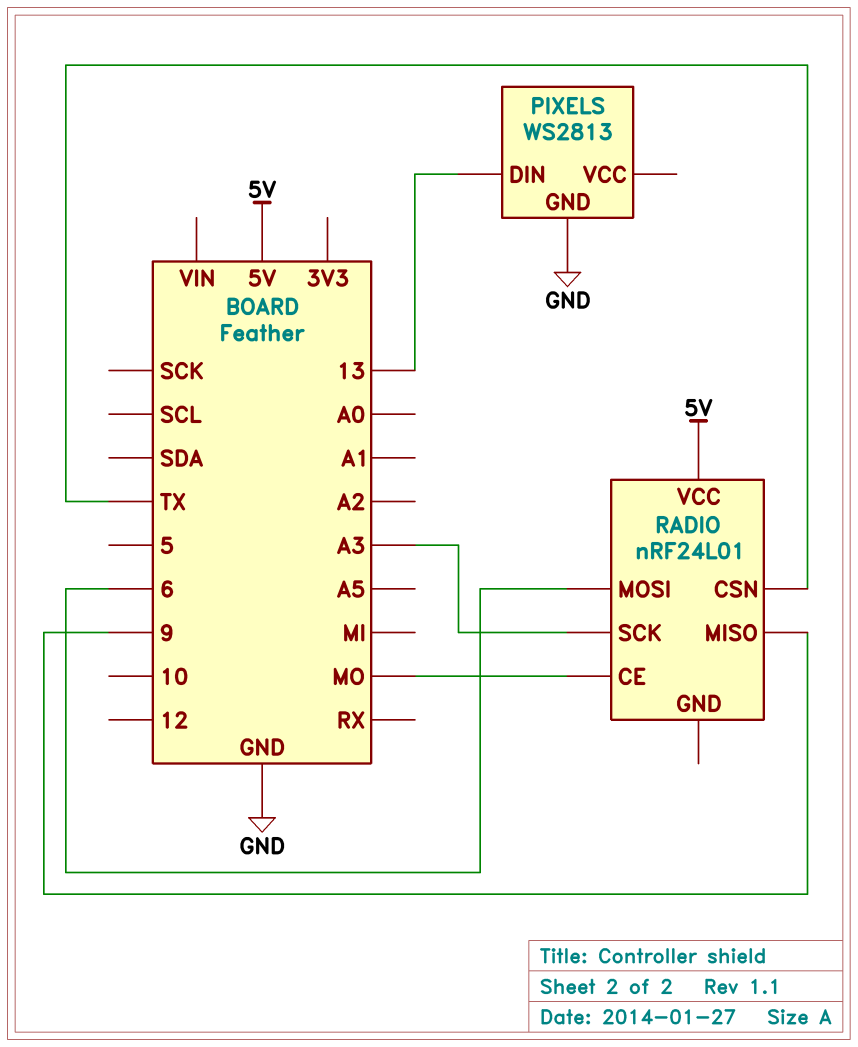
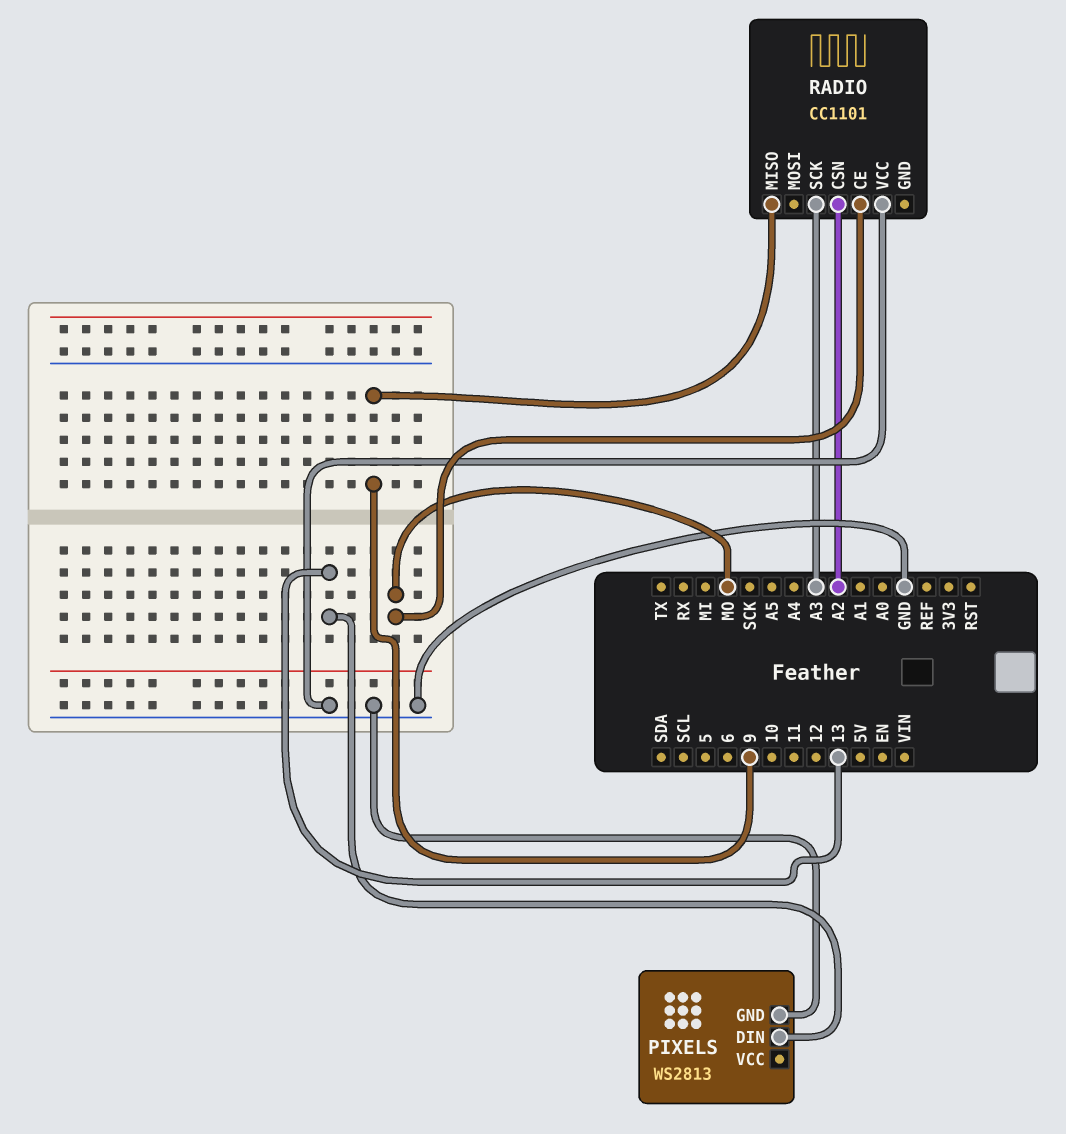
RADIO: nRF24L01 -> CC1101
RADIO pin CSN: TX -> A2
RADIO pin MOSI: 6 -> none
RADIO pin VCC: 5V -> GND

